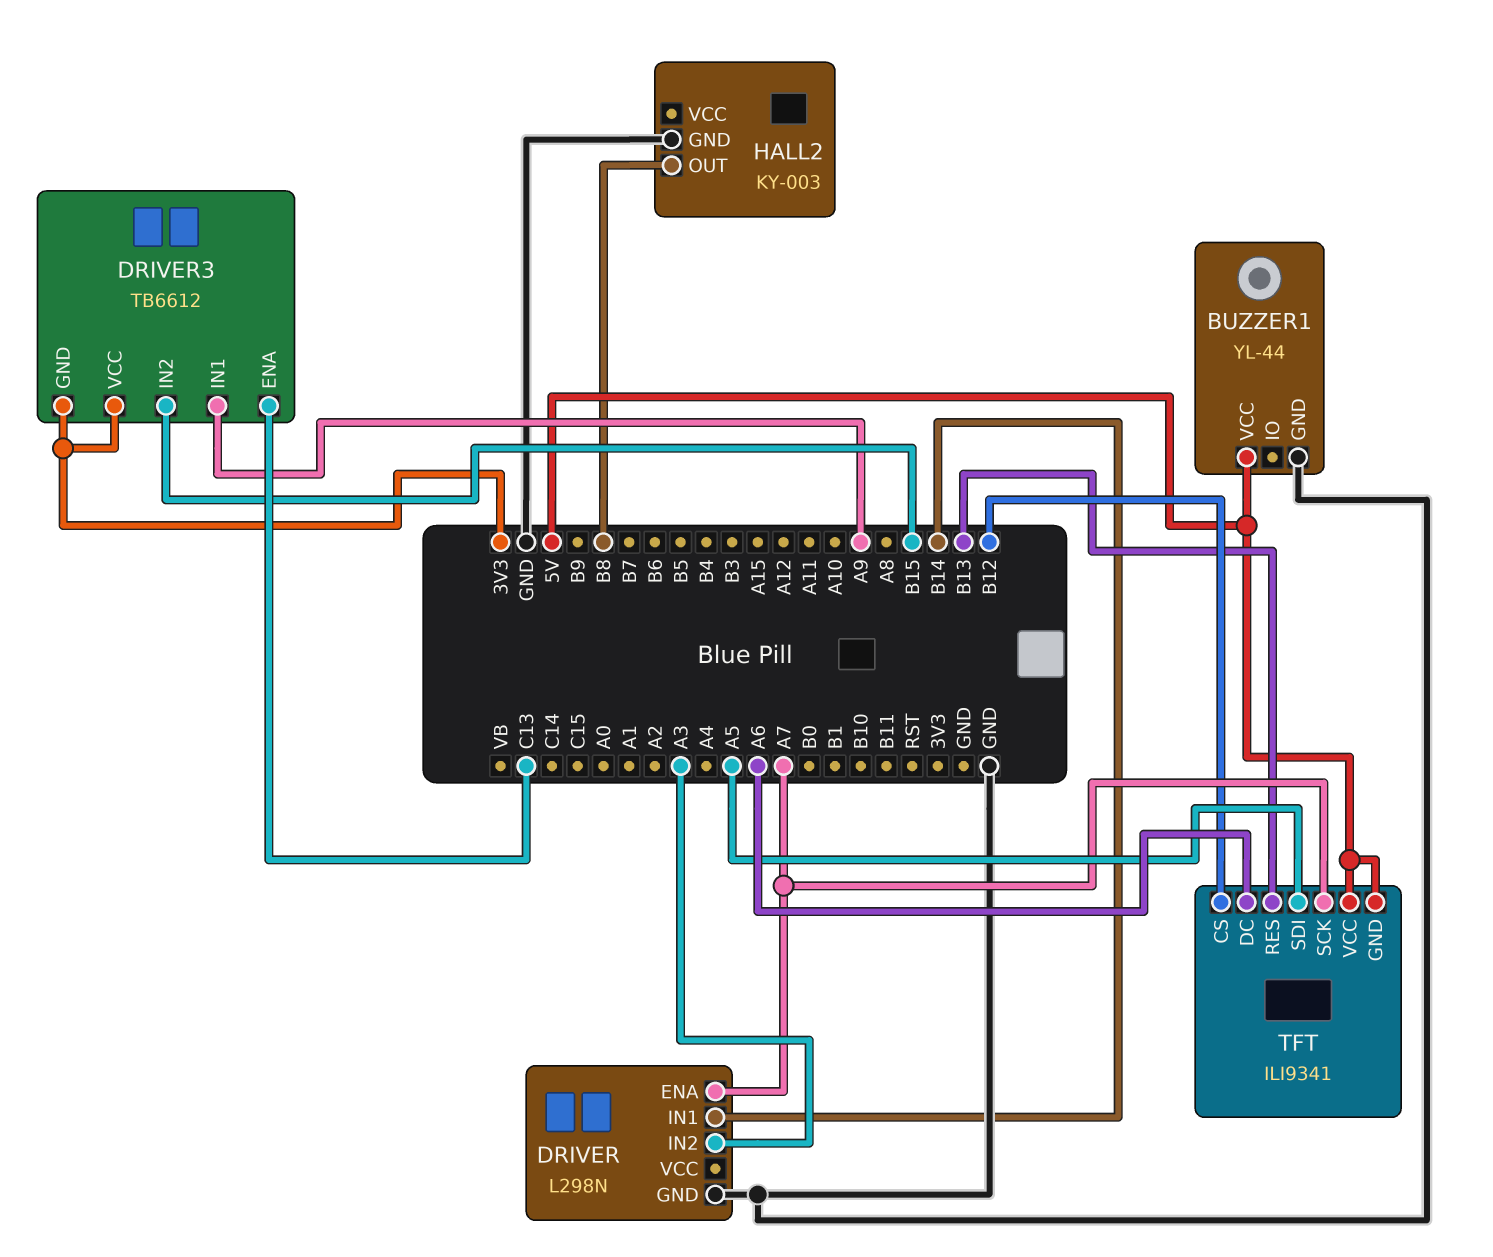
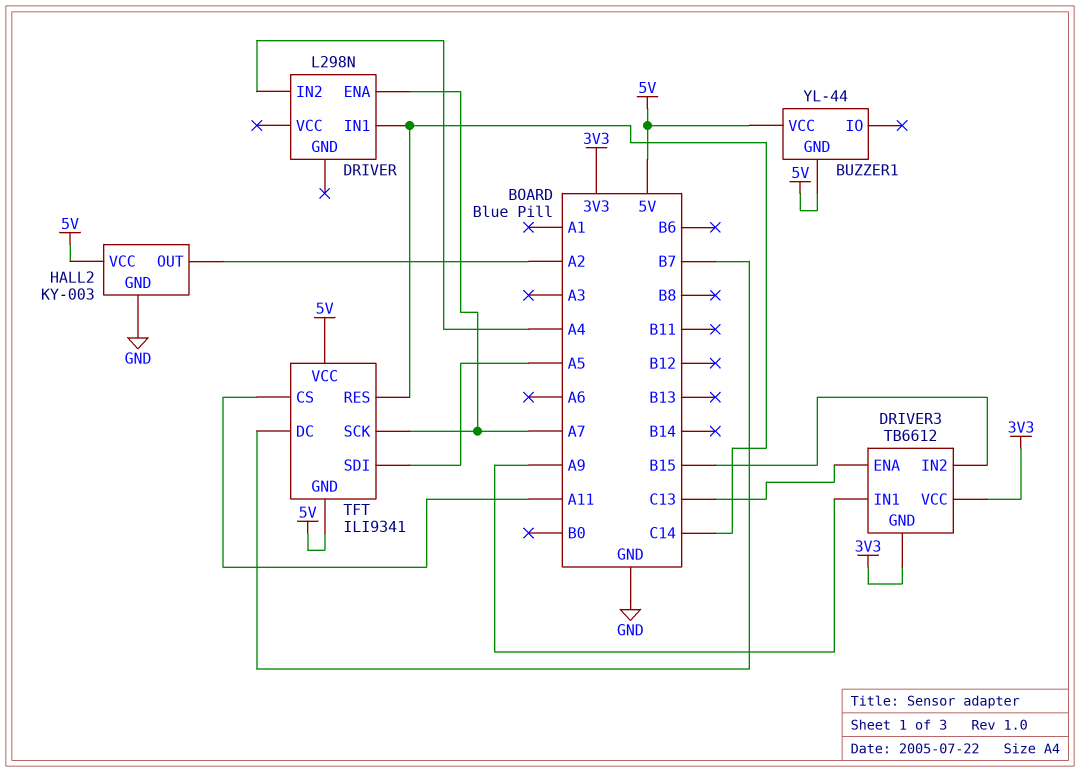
BUZZER1 pin GND: GND -> 5V
DRIVER pin GND: GND -> none
DRIVER pin IN1: B14 -> C14
DRIVER pin IN2: A3 -> A4
HALL2 pin OUT: B8 -> A2
HALL2 pin VCC: none -> 5V
TFT pin CS: B12 -> A11
TFT pin DC: A6 -> B7
TFT pin RES: B13 -> C14

